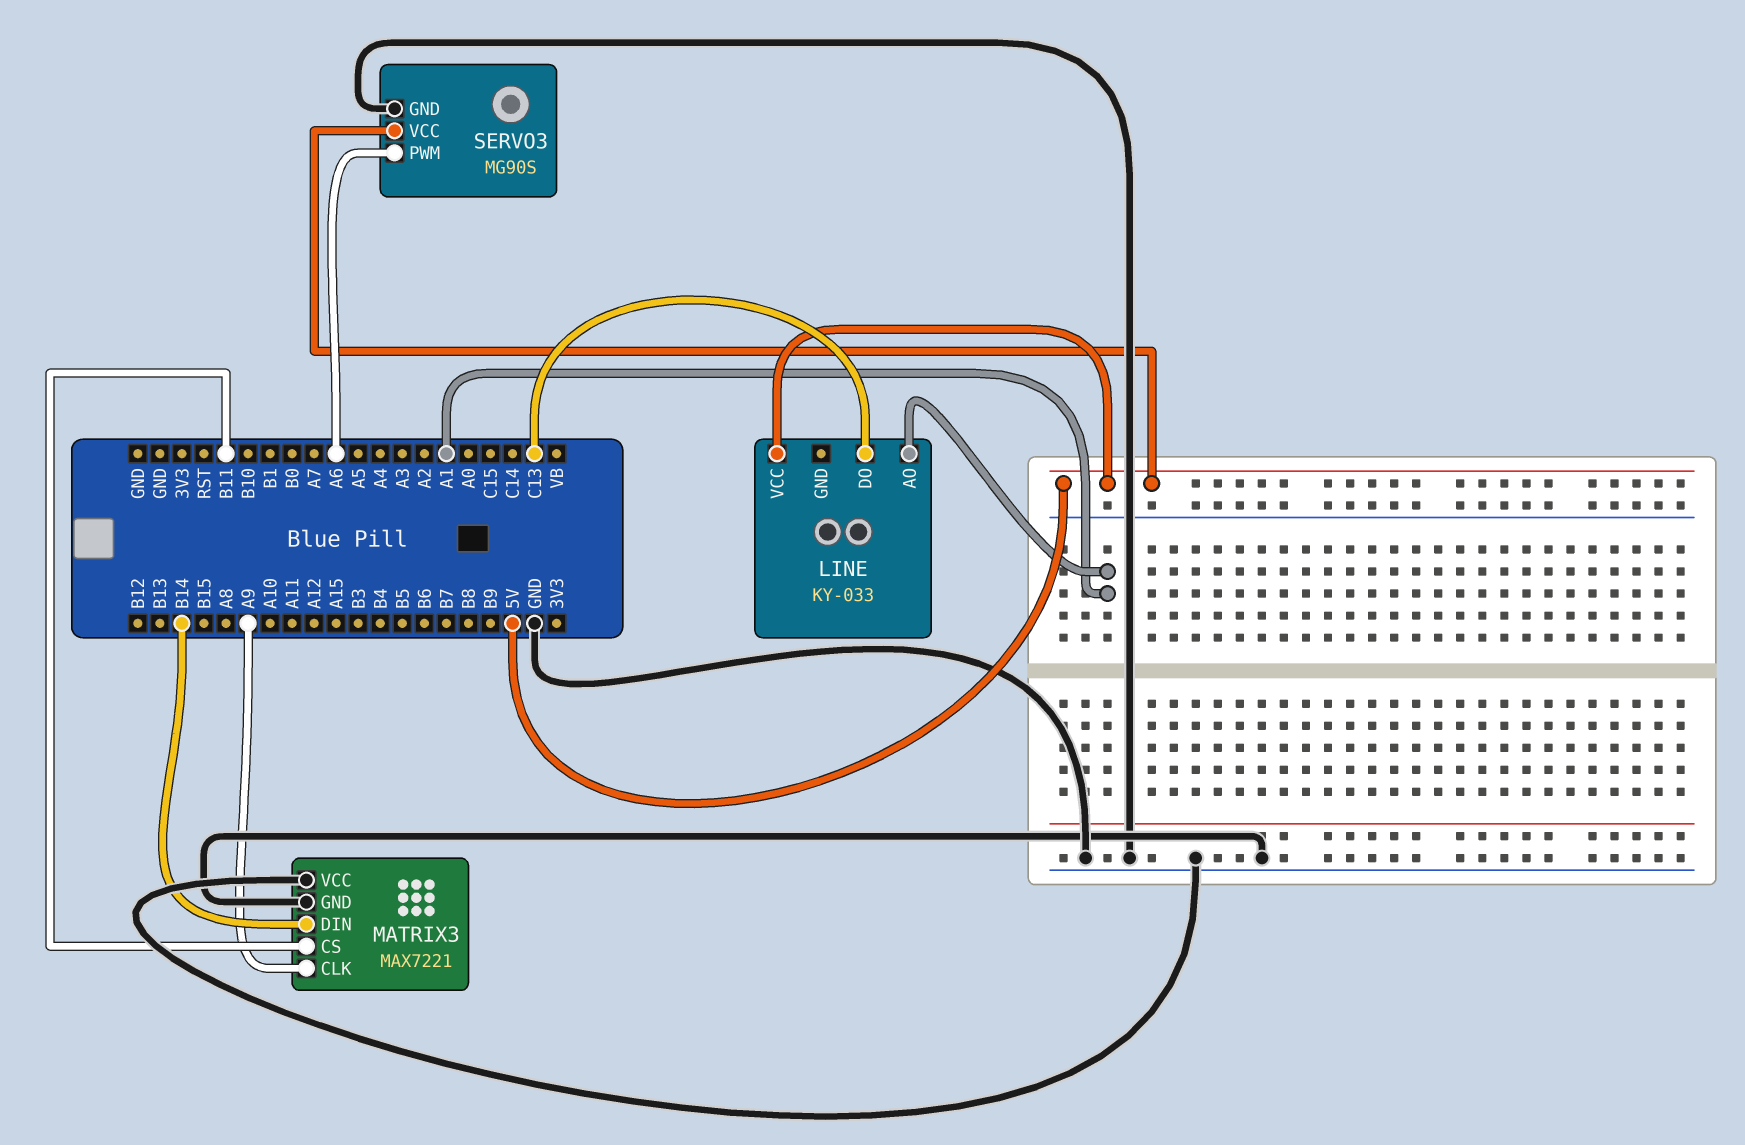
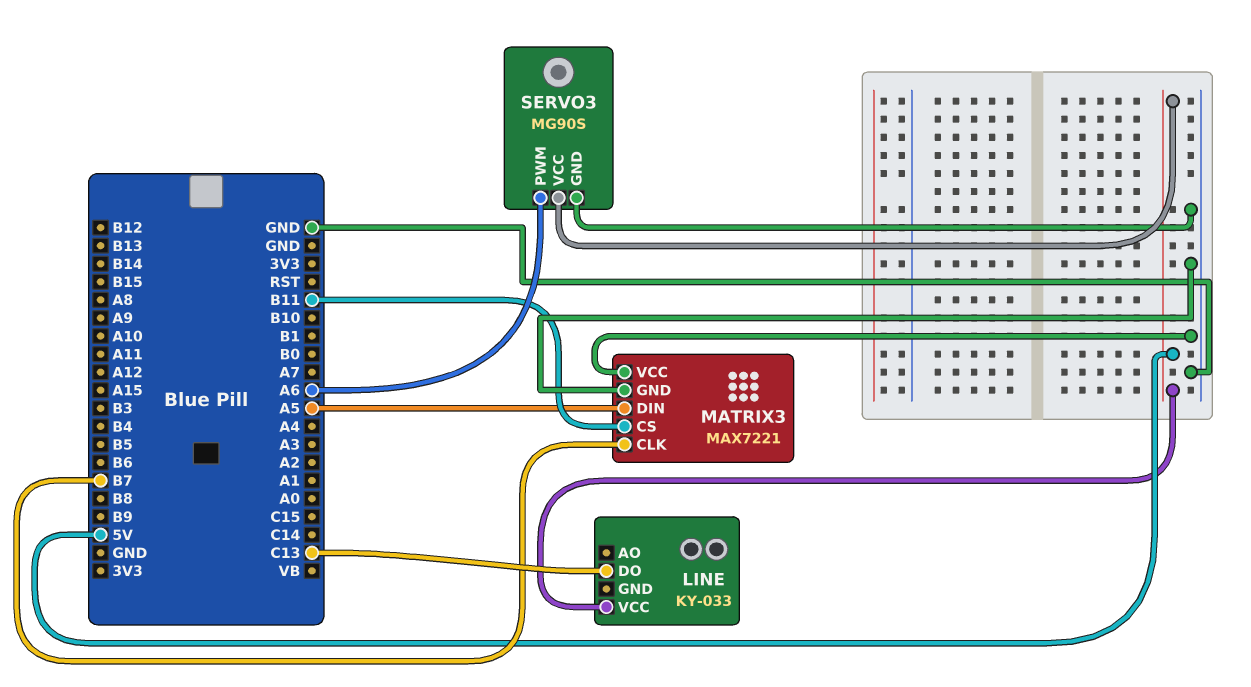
LINE pin AO: A1 -> none
MATRIX3 pin CLK: A9 -> B7
MATRIX3 pin DIN: B14 -> A5

